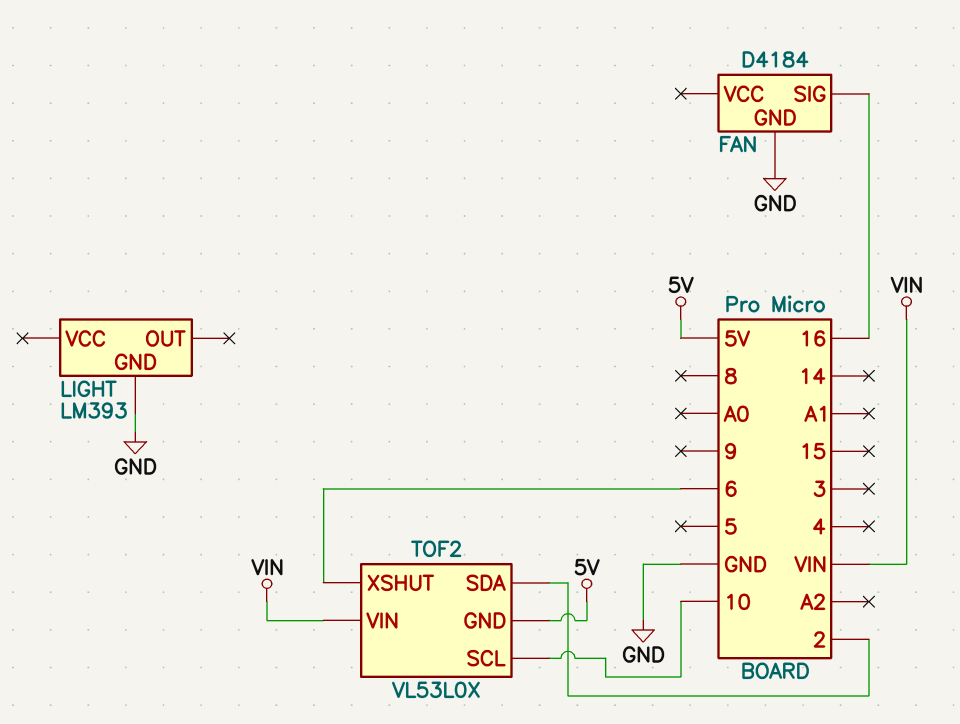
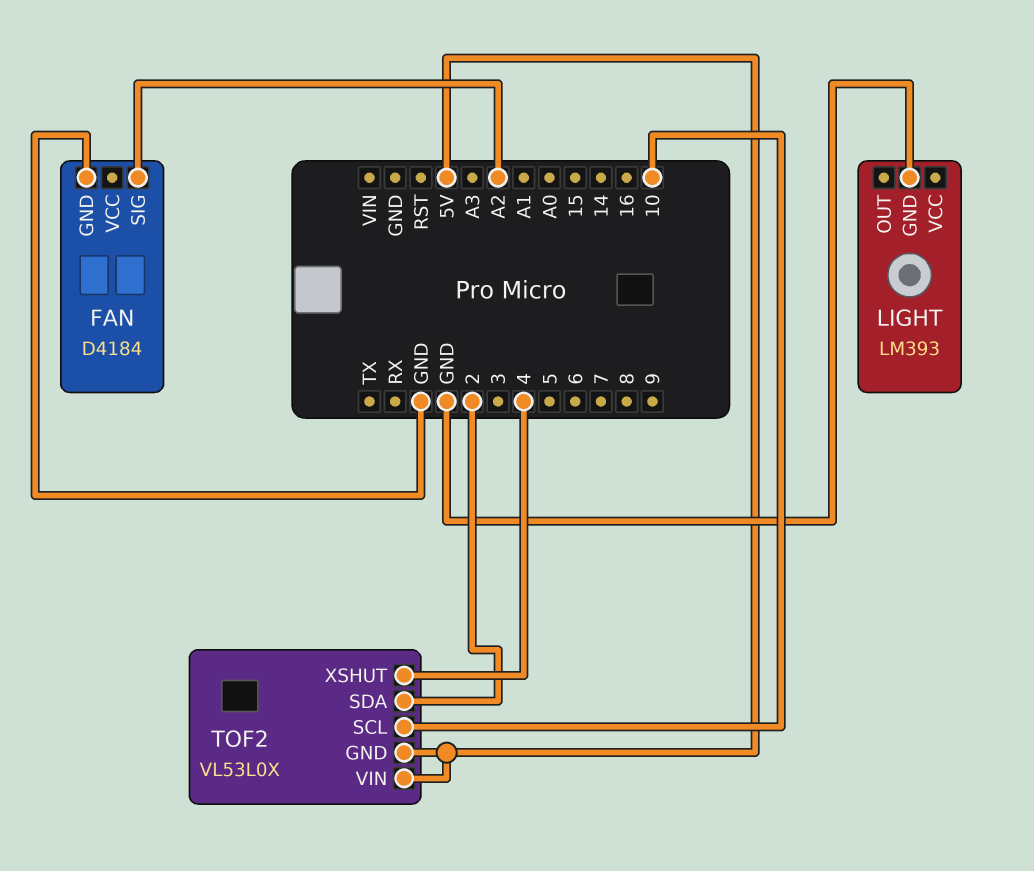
FAN pin SIG: 16 -> A2
TOF2 pin VIN: VIN -> 5V
TOF2 pin XSHUT: 6 -> 4

